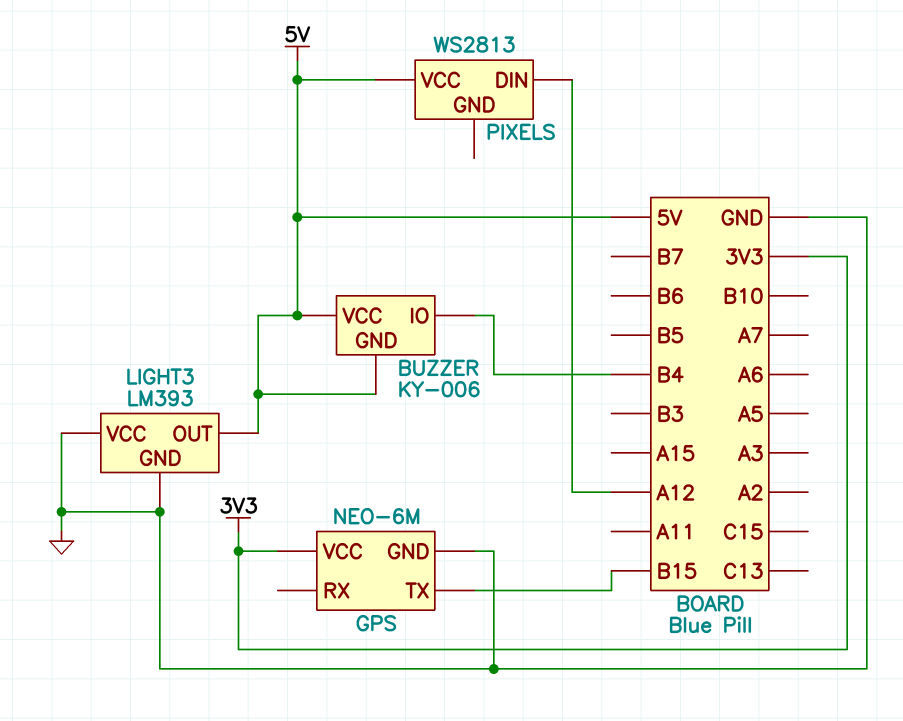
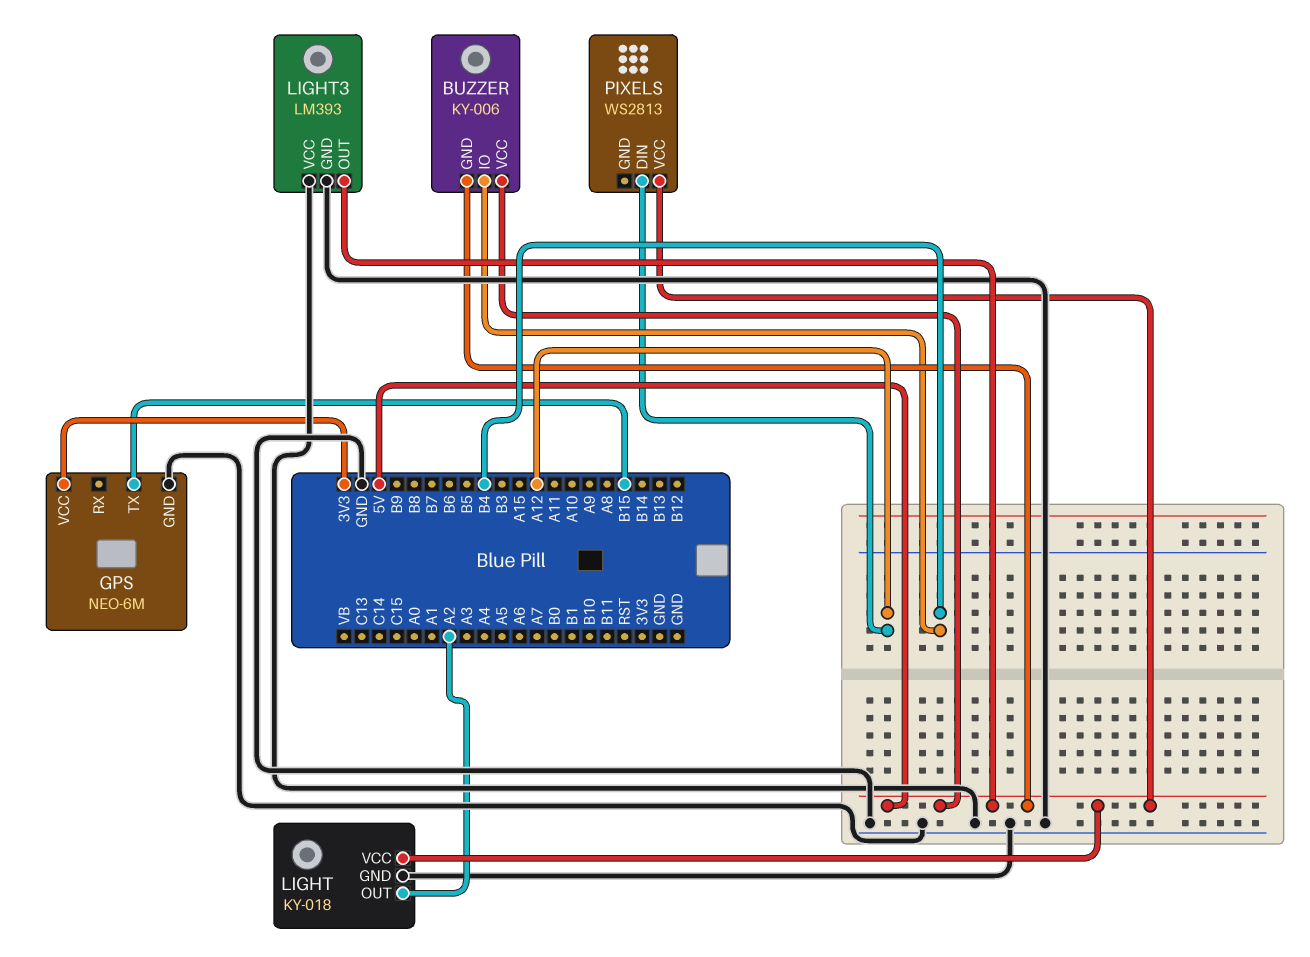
LIGHT: none -> KY-018
LIGHT pin GND: none -> GND
LIGHT pin OUT: none -> A2
LIGHT pin VCC: none -> 5V

